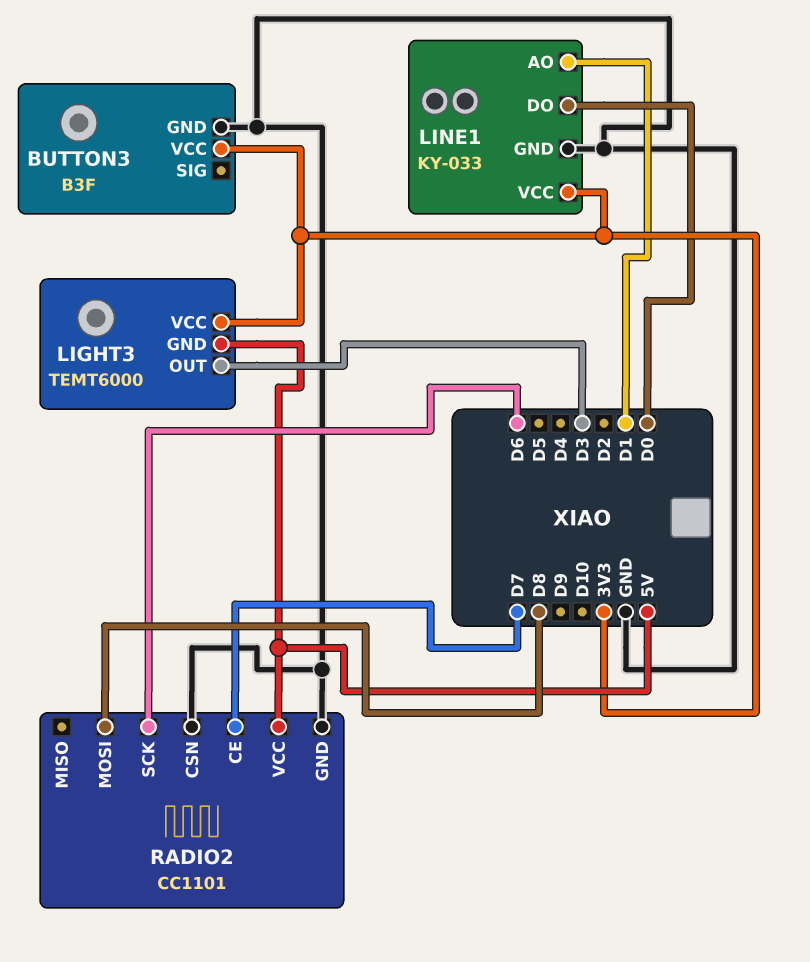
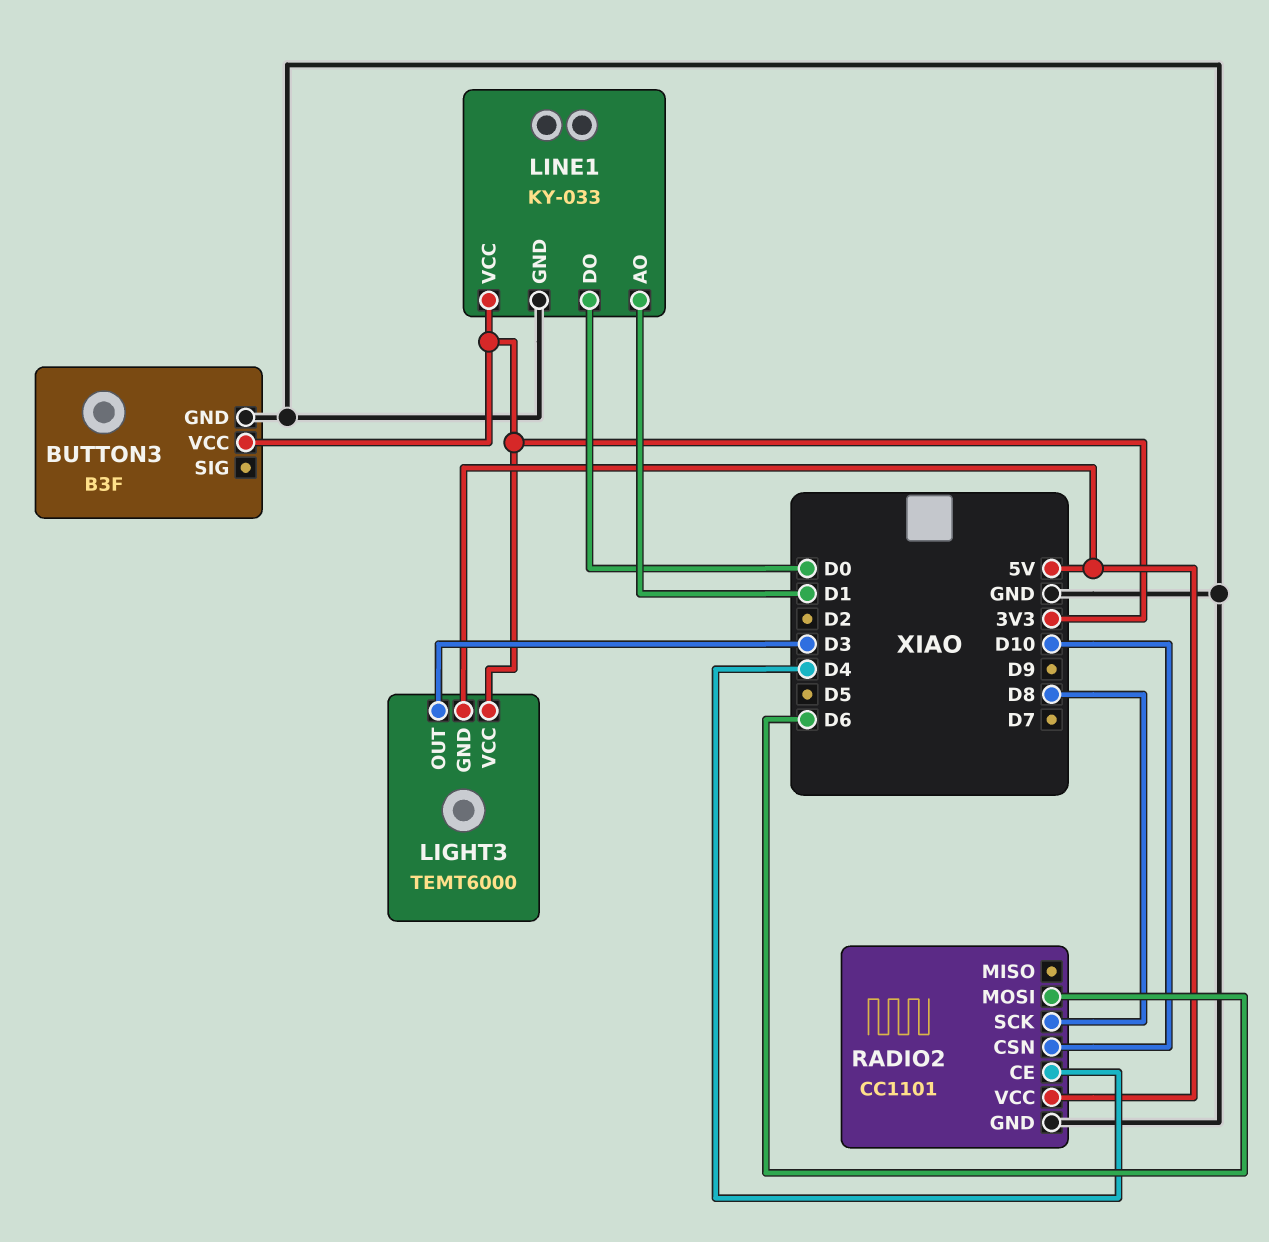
RADIO2 pin CE: D7 -> D4
RADIO2 pin CSN: GND -> D10
RADIO2 pin MOSI: D8 -> D6
RADIO2 pin SCK: D6 -> D8

